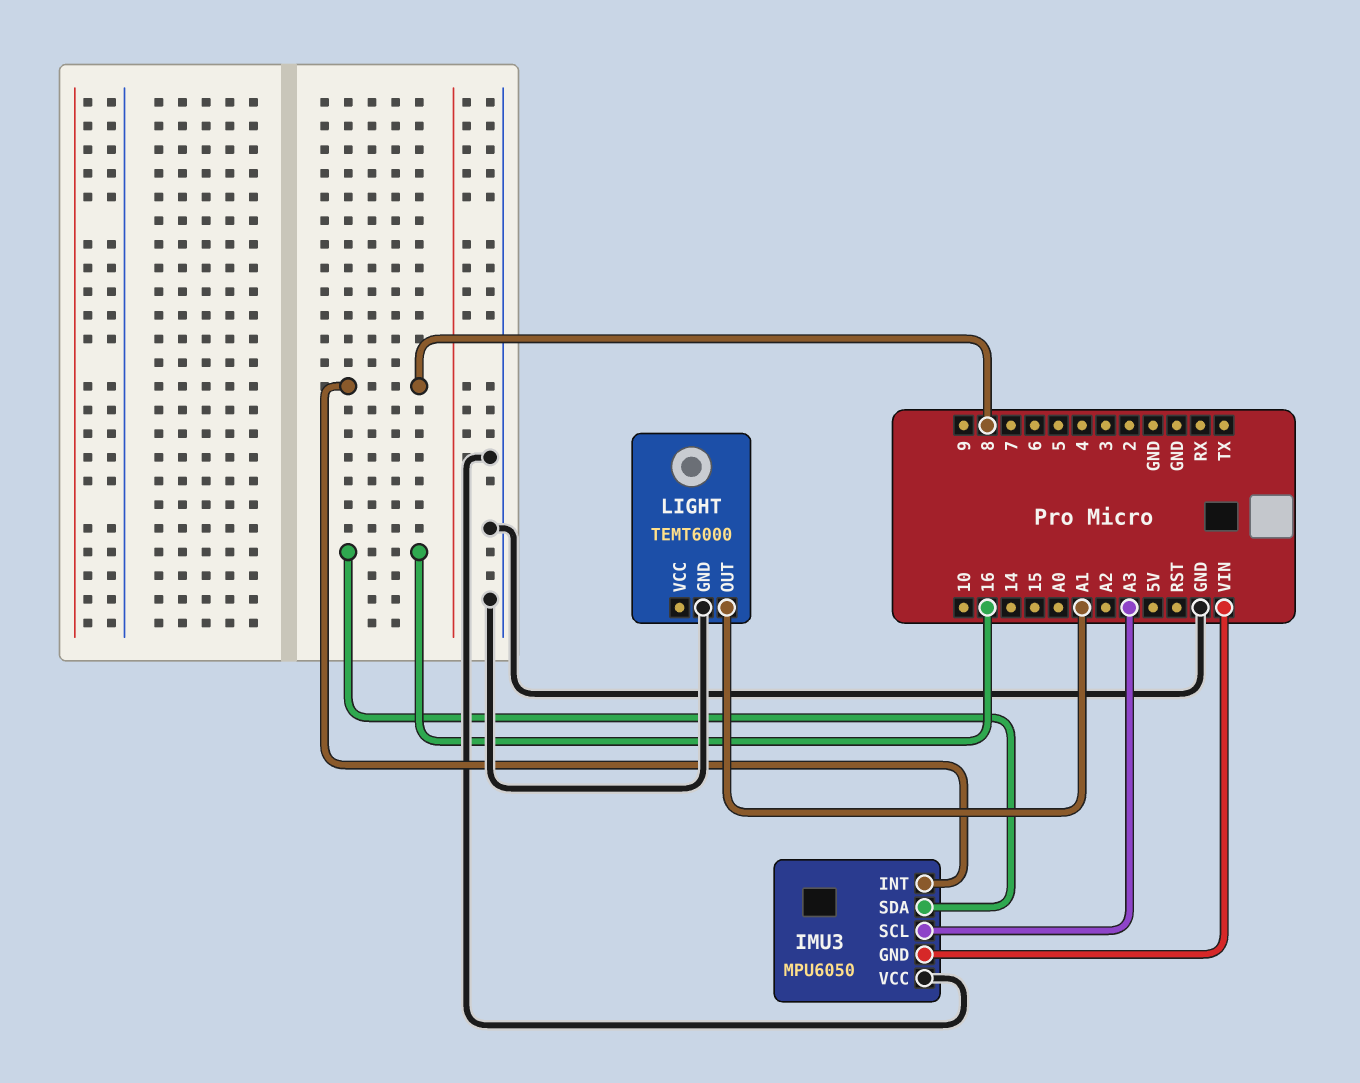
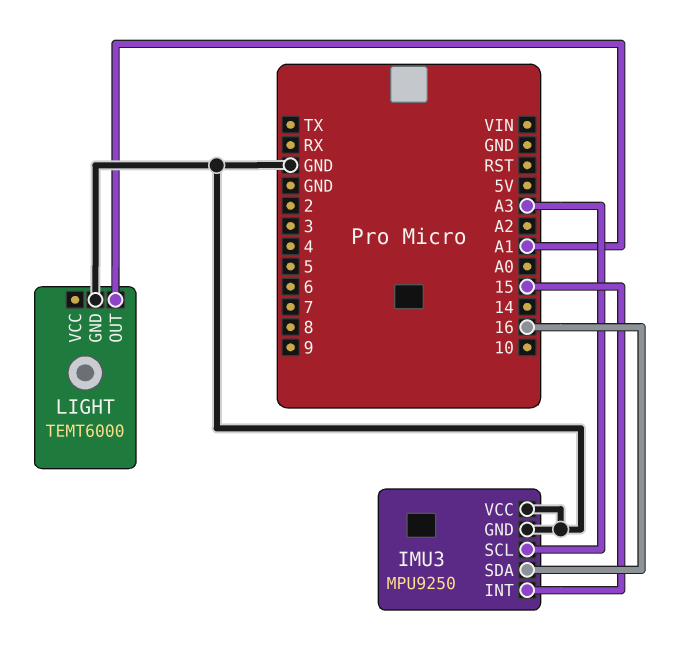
IMU3: MPU6050 -> MPU9250
IMU3 pin GND: VIN -> GND
IMU3 pin INT: 8 -> 15

